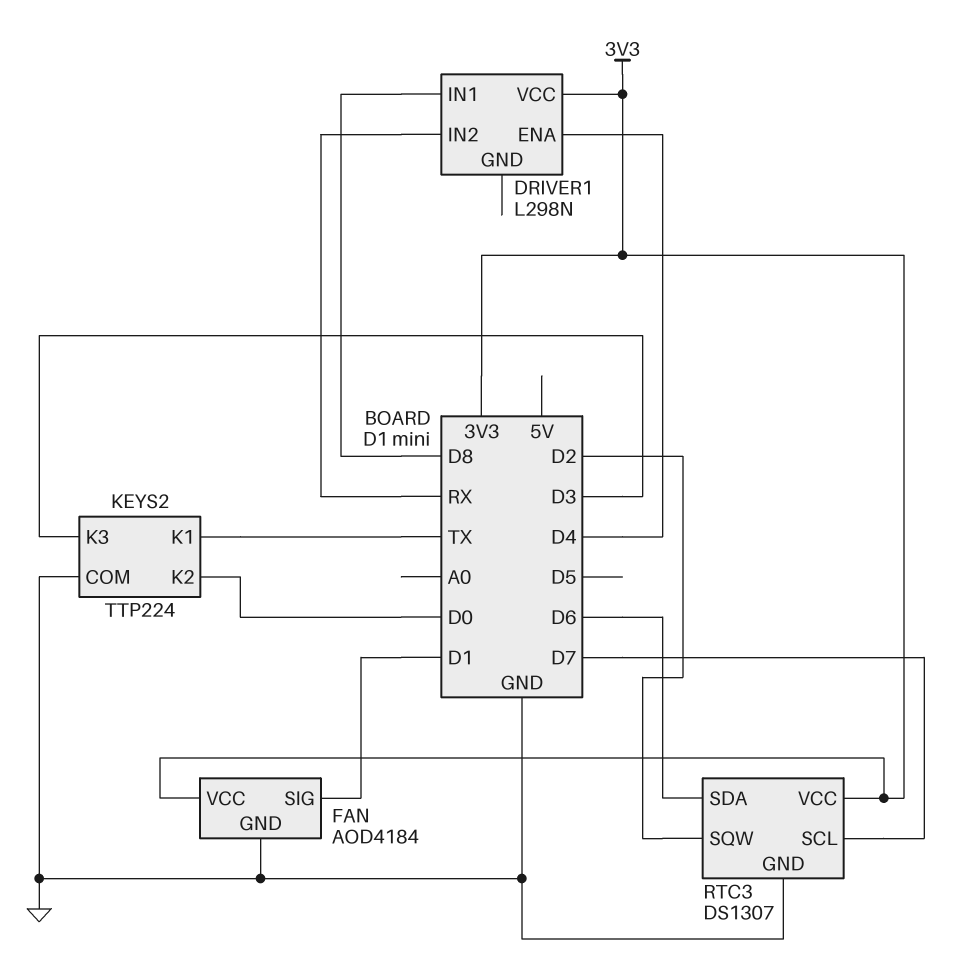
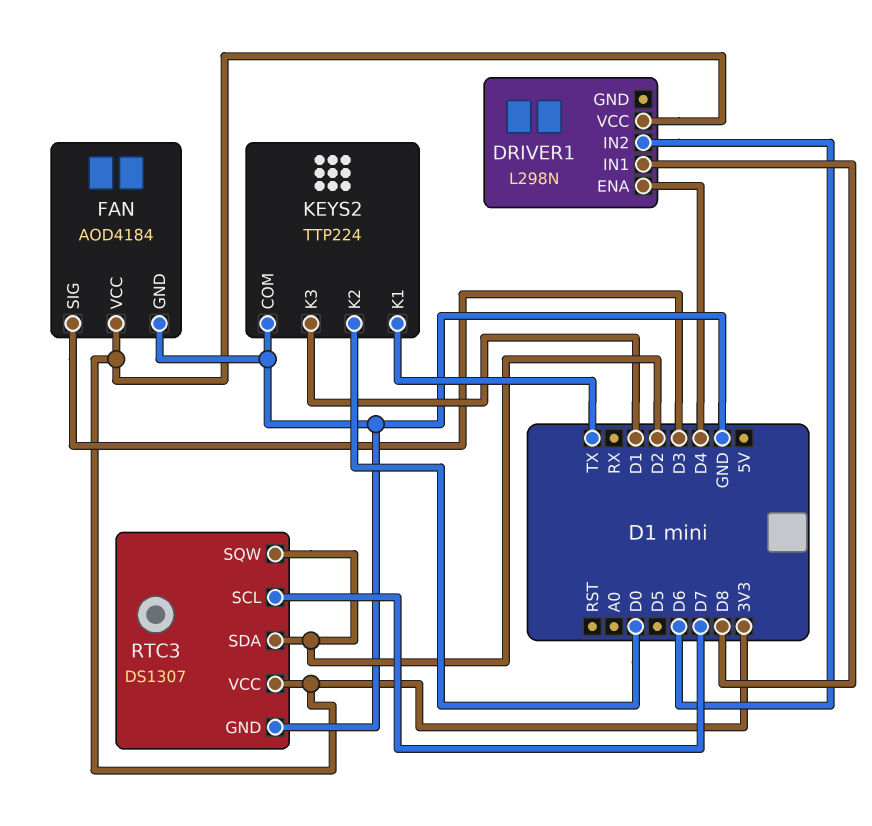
DRIVER1 pin IN2: RX -> D6
FAN pin SIG: D1 -> D3
KEYS2 pin K3: D3 -> D1
RTC3 pin SDA: D6 -> D2

